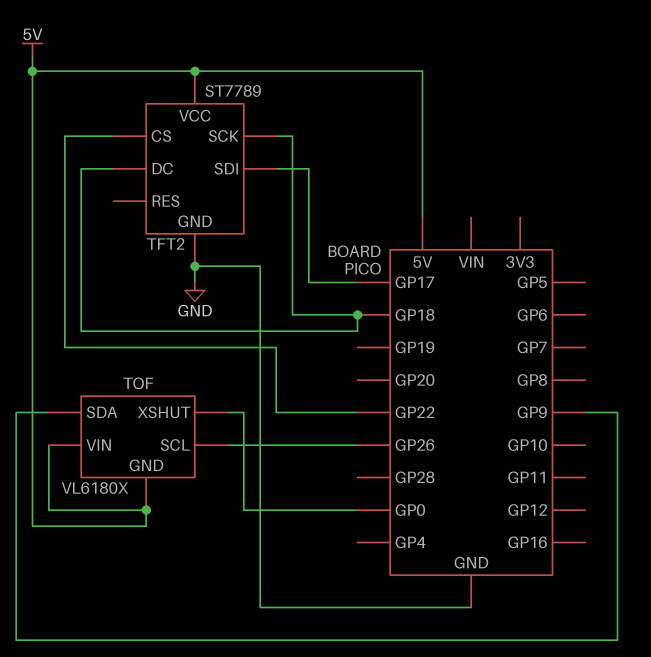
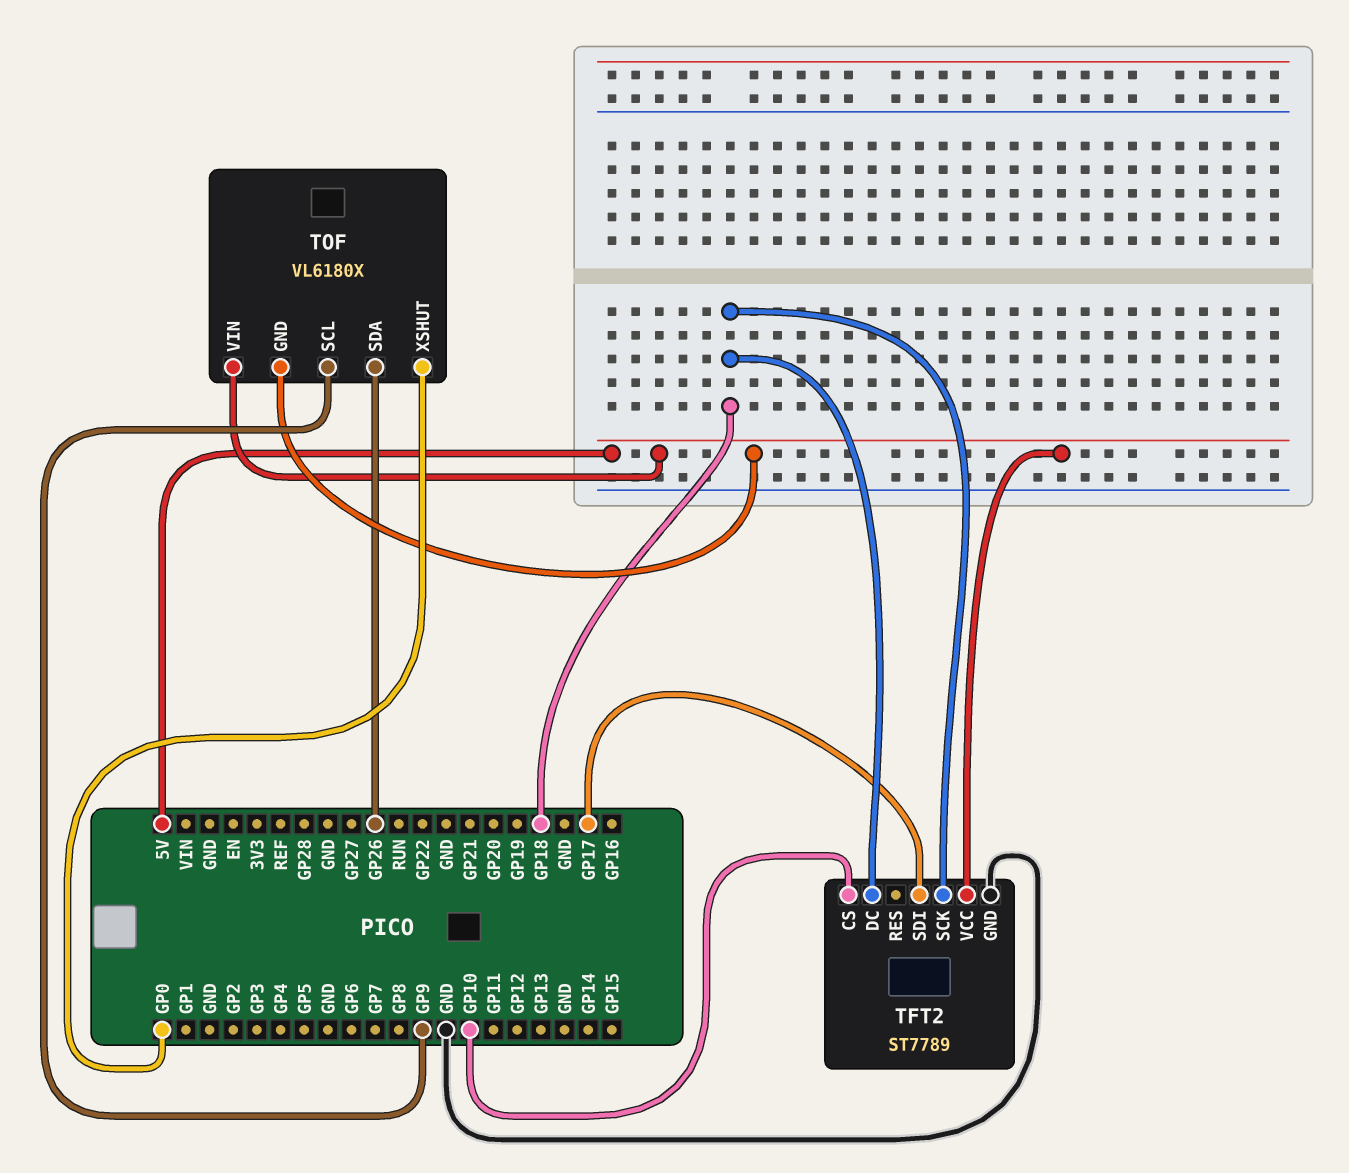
TFT2 pin CS: GP22 -> GP10
TOF pin SCL: GP26 -> GP9
TOF pin SDA: GP9 -> GP26

